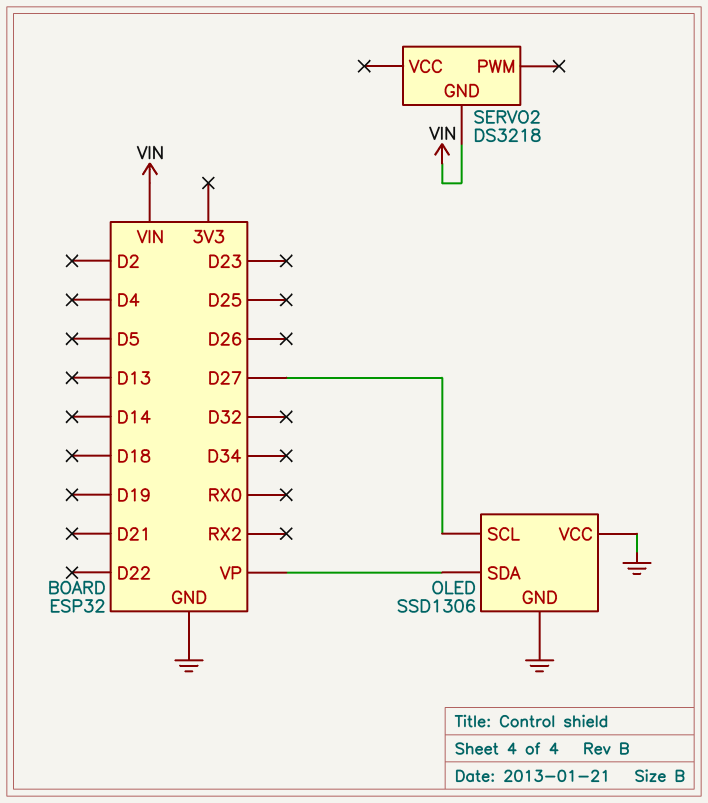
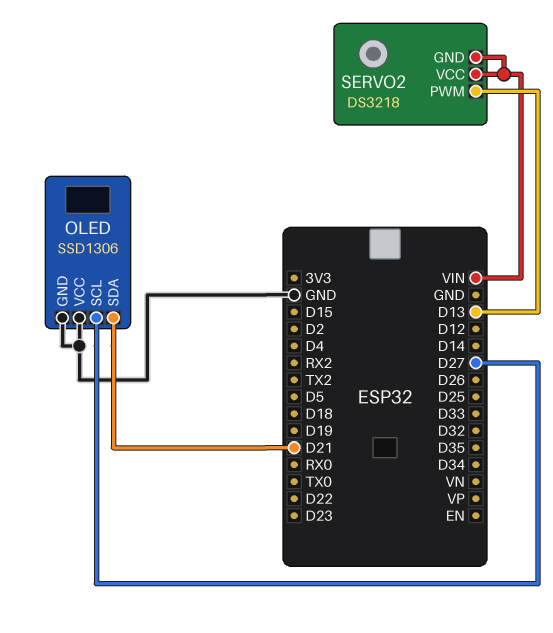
OLED pin SDA: VP -> D21
SERVO2 pin PWM: none -> D13
SERVO2 pin VCC: none -> VIN

